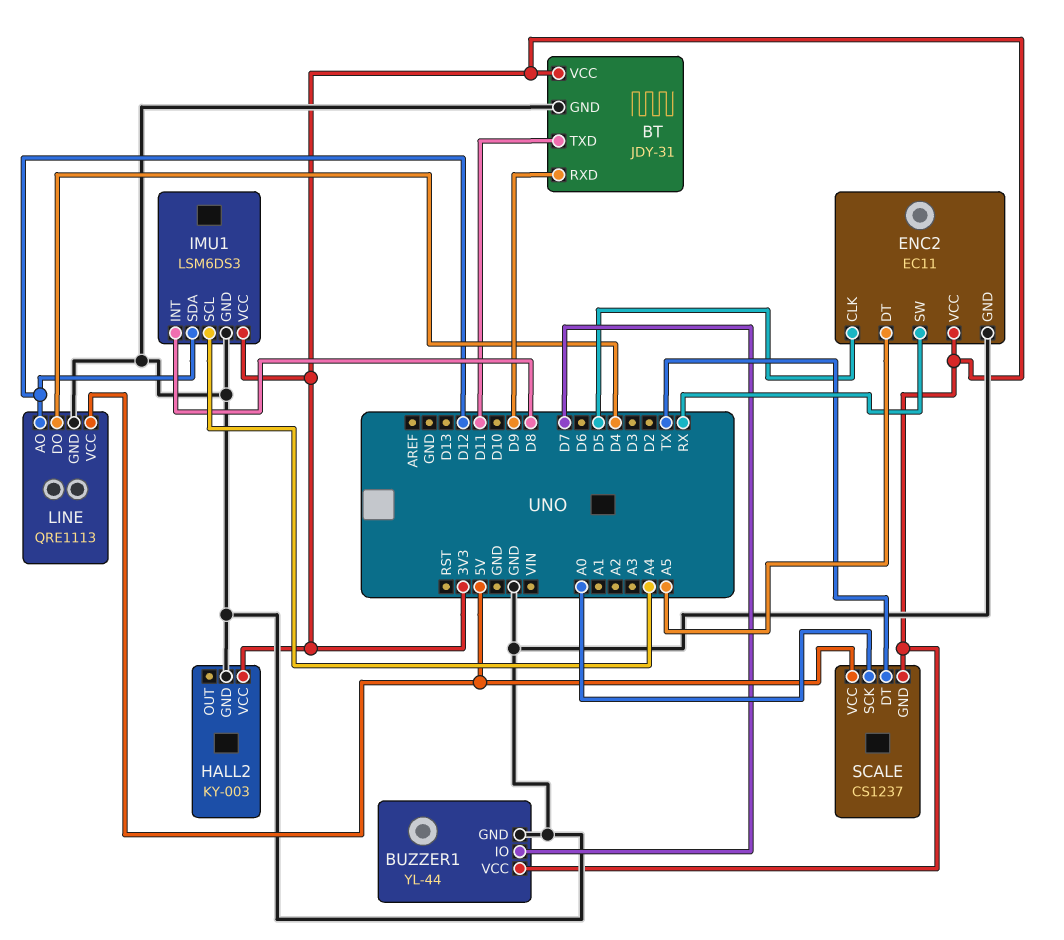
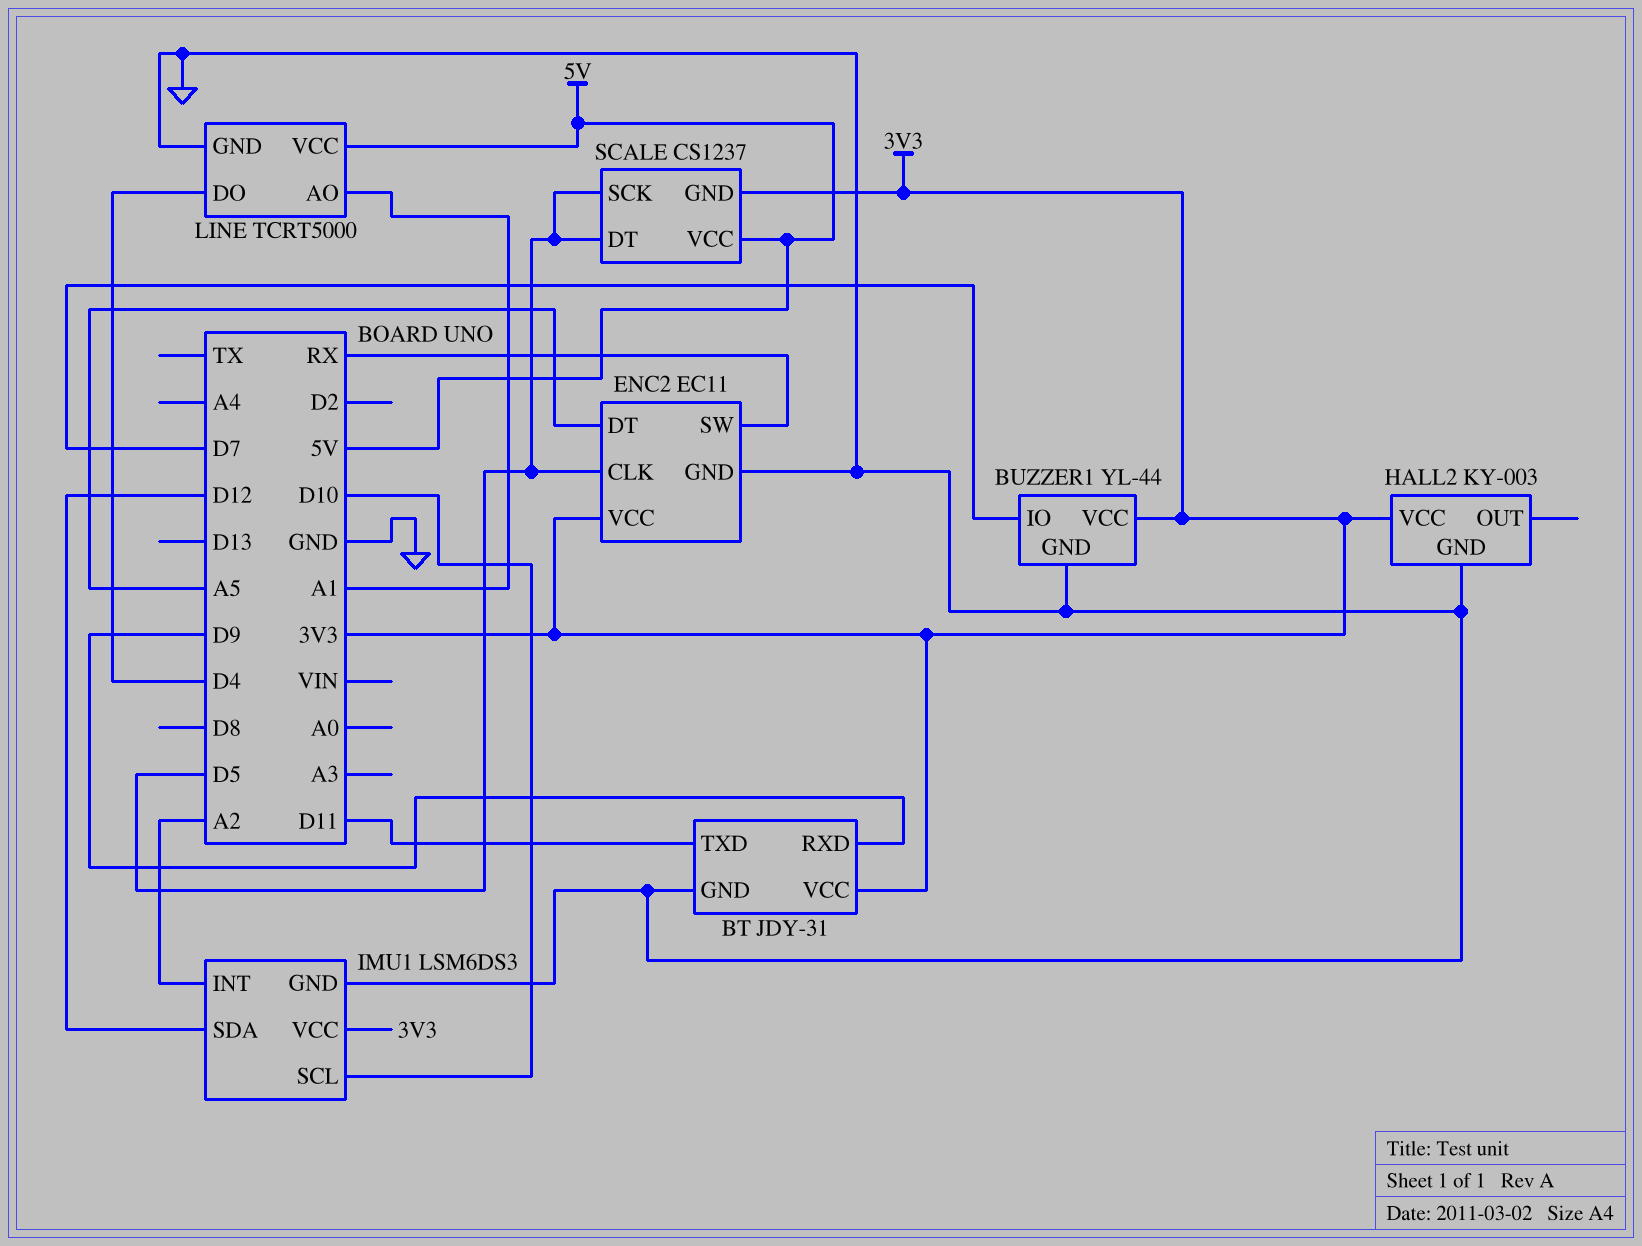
IMU1 pin INT: D8 -> A2
IMU1 pin SCL: A4 -> D10
LINE: QRE1113 -> TCRT5000
LINE pin AO: D12 -> A1
SCALE pin DT: TX -> D5
SCALE pin SCK: A0 -> D5

